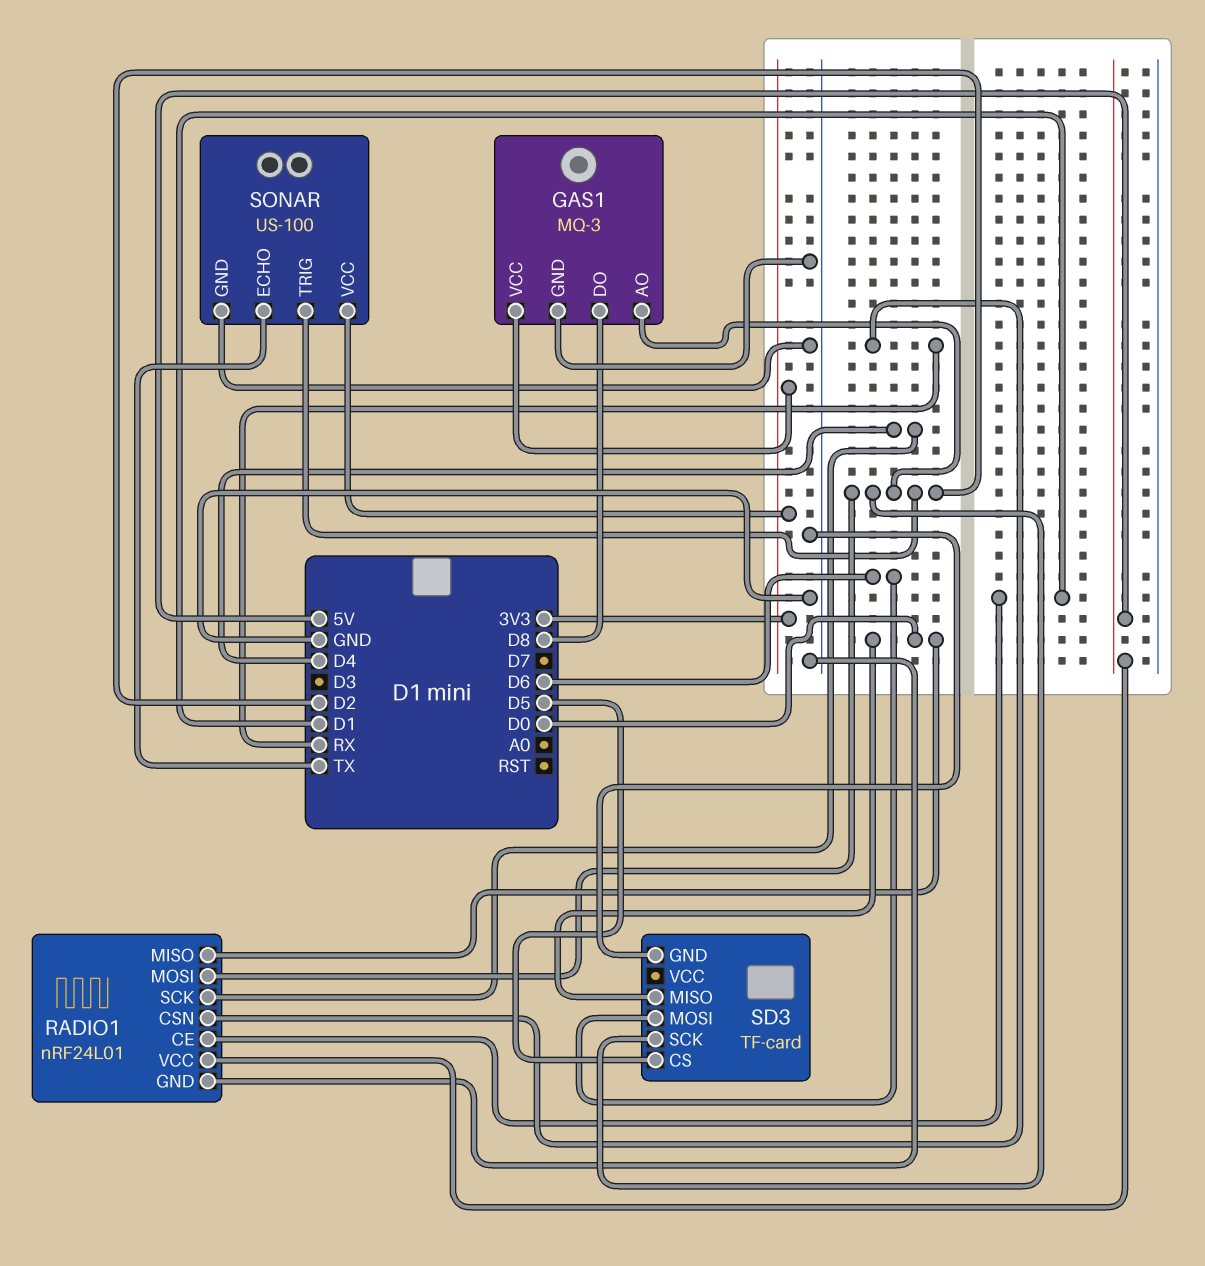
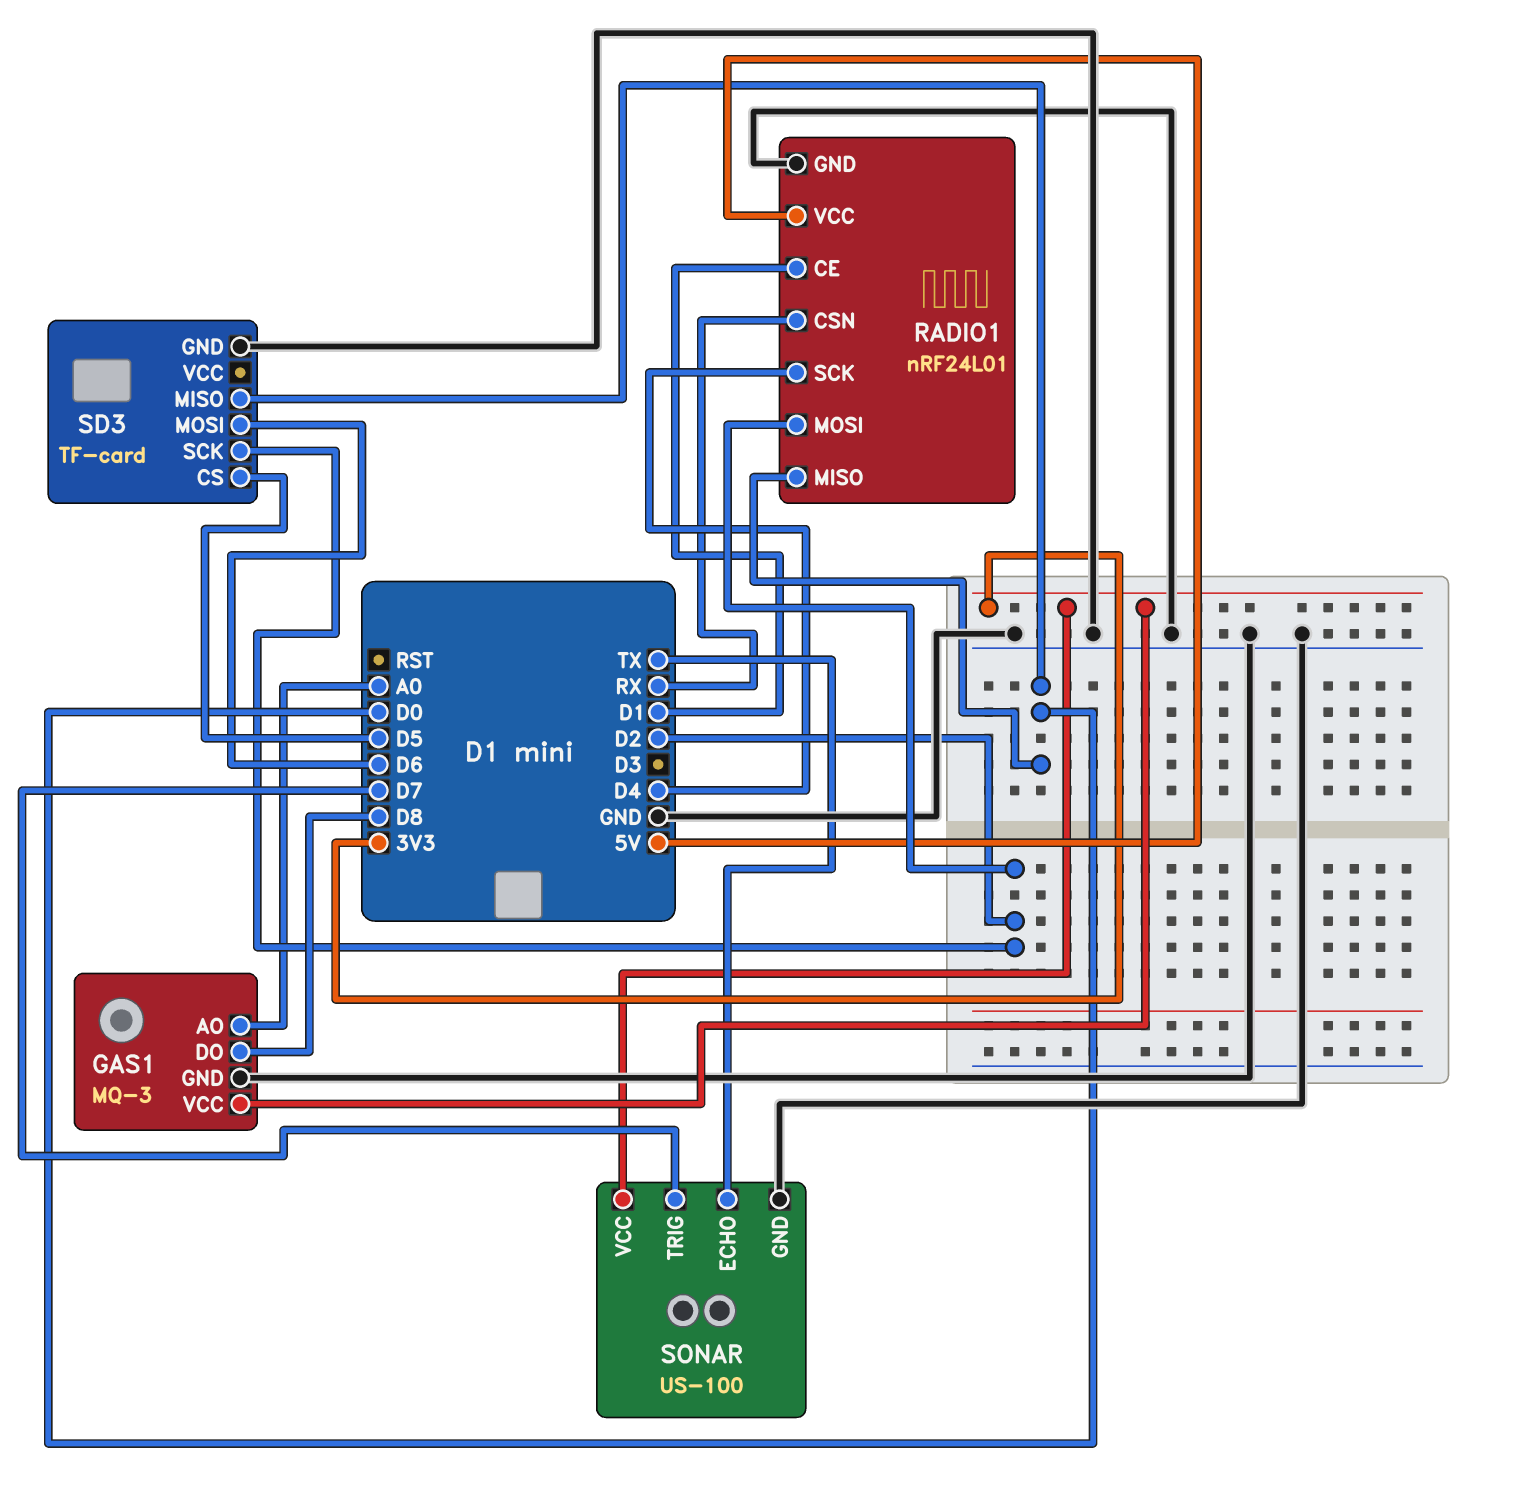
GAS1 pin AO: D2 -> A0
SONAR pin TRIG: D2 -> D7

